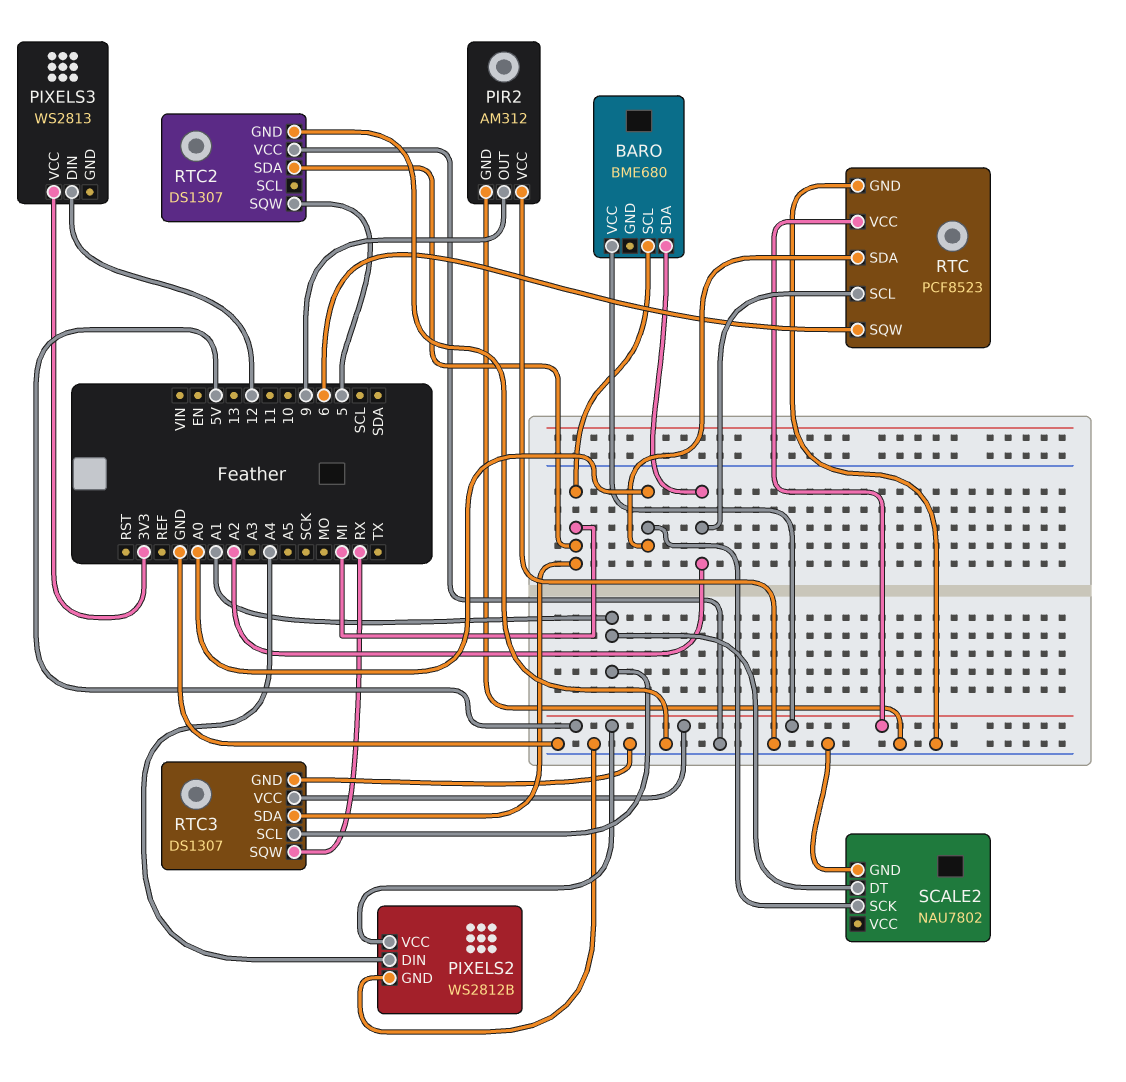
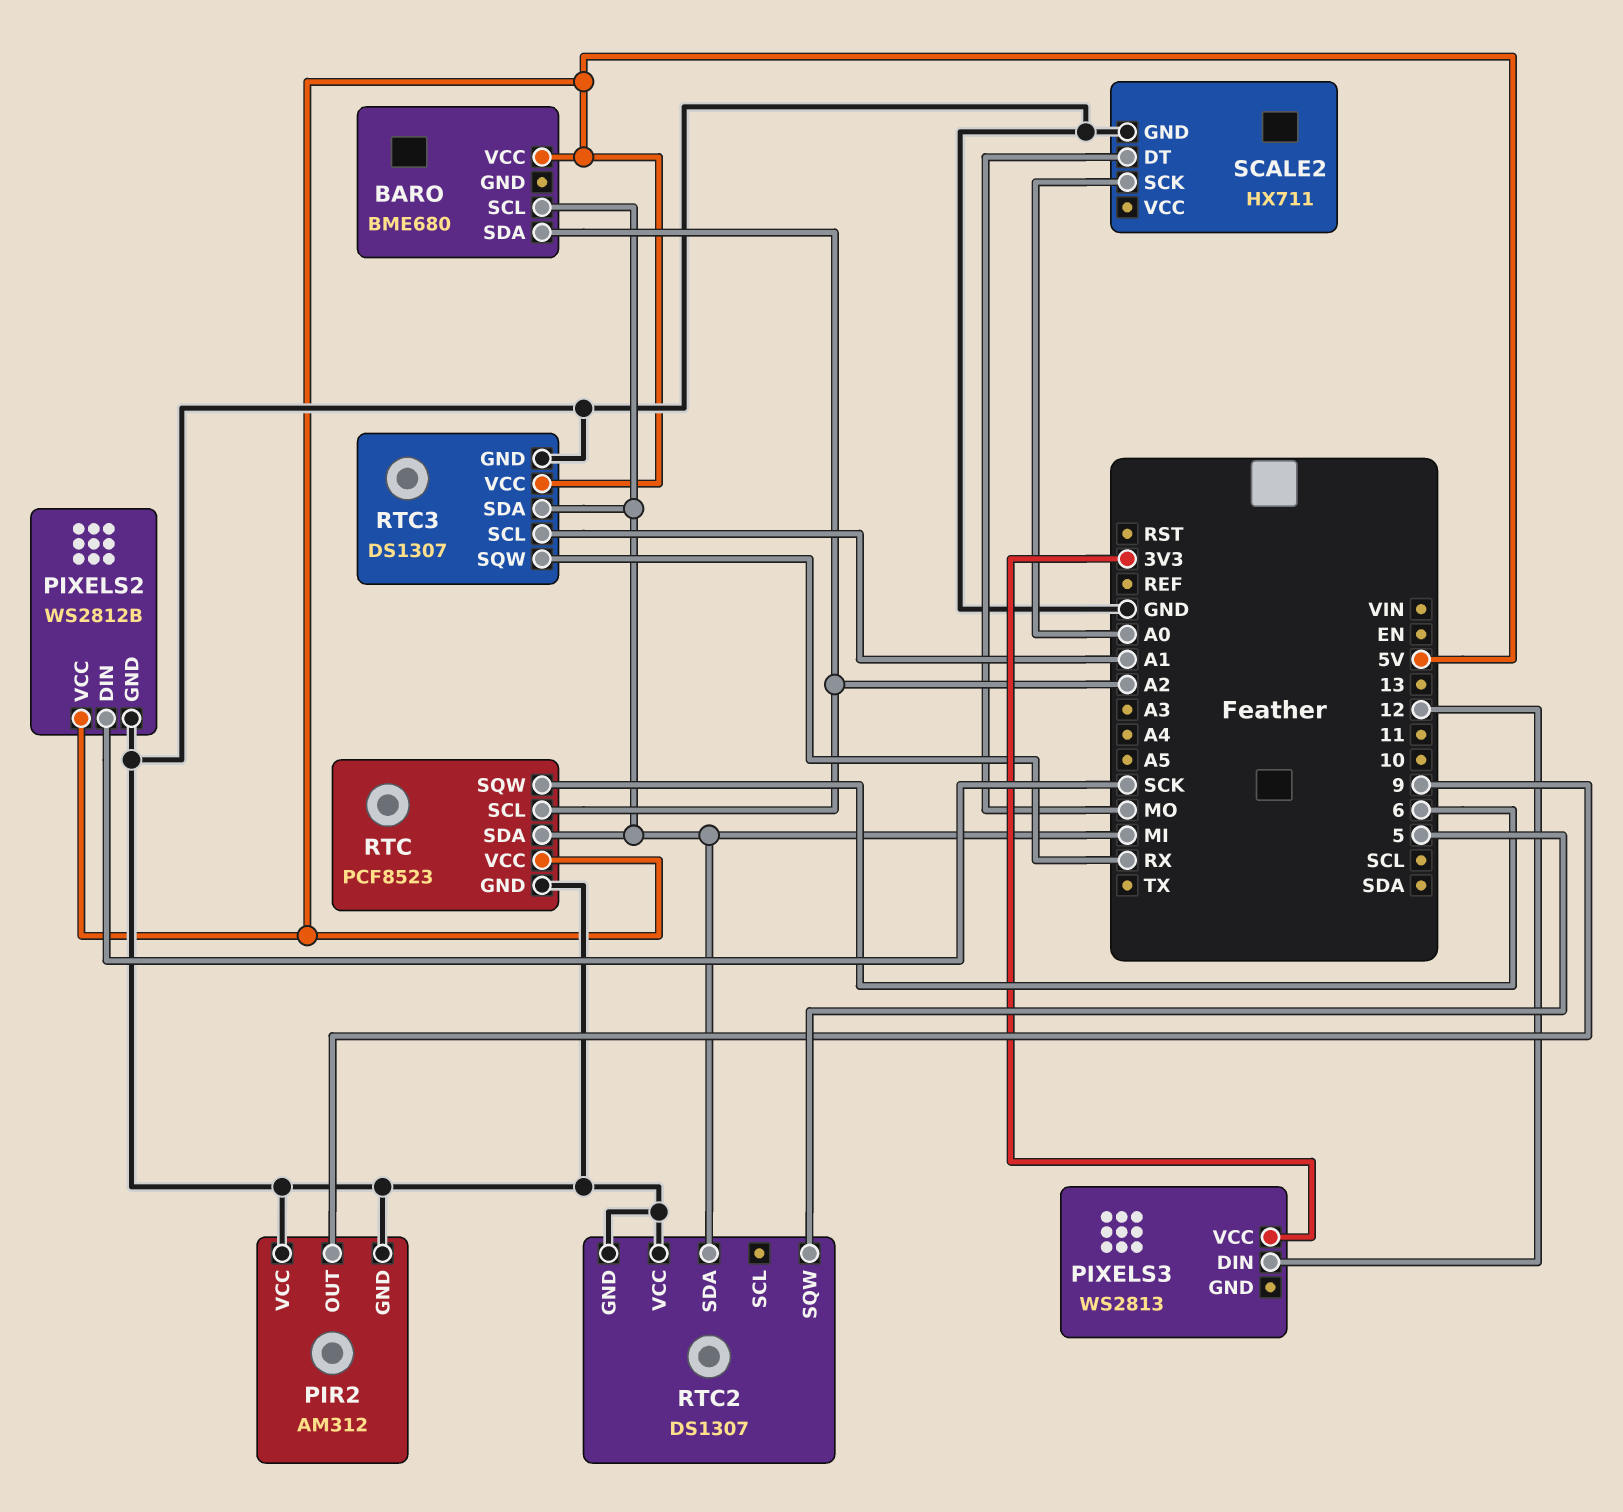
PIXELS2 pin DIN: A4 -> SCK
RTC pin SDA: A0 -> MI
SCALE2: NAU7802 -> HX711
SCALE2 pin DT: A1 -> MO

